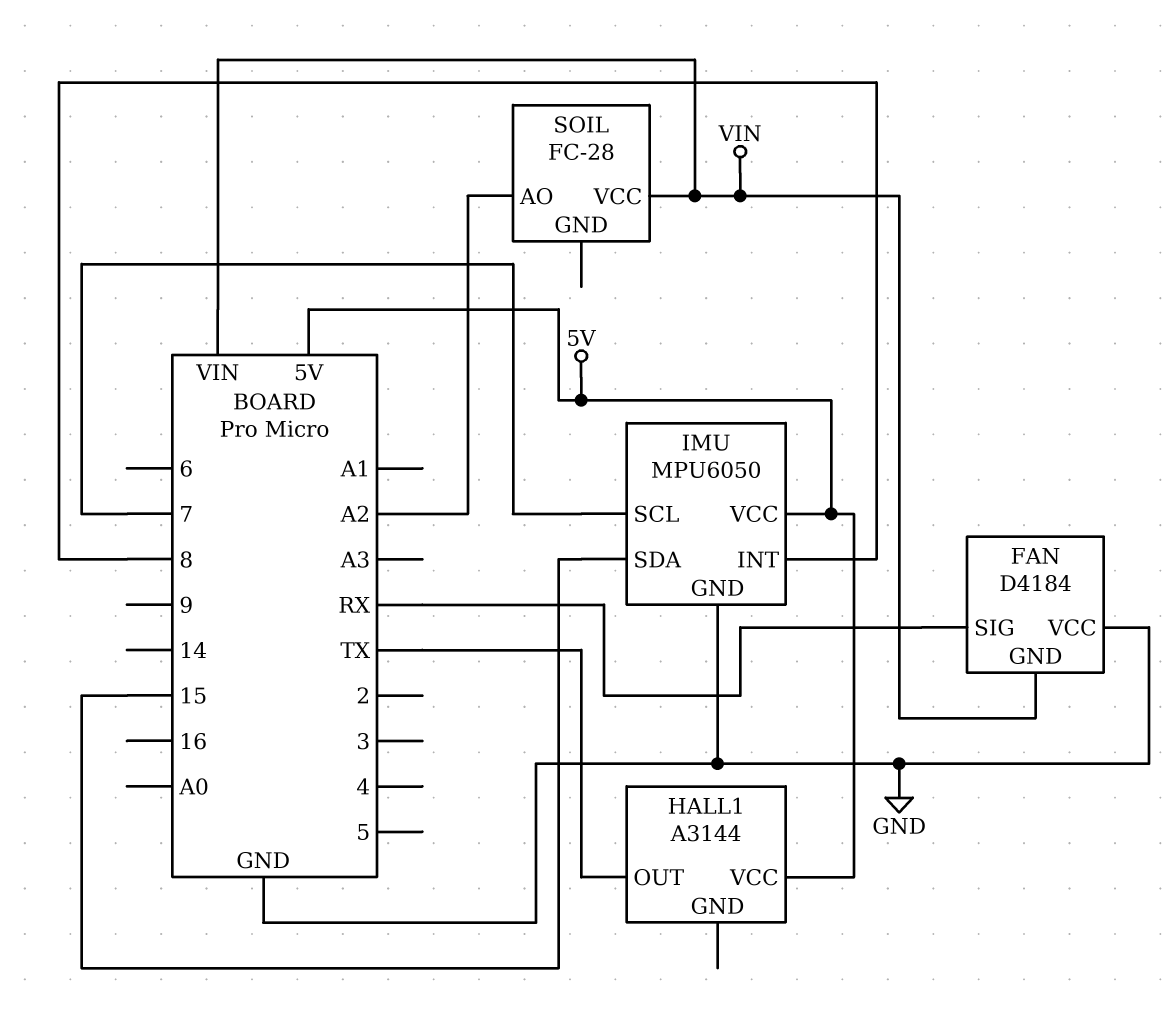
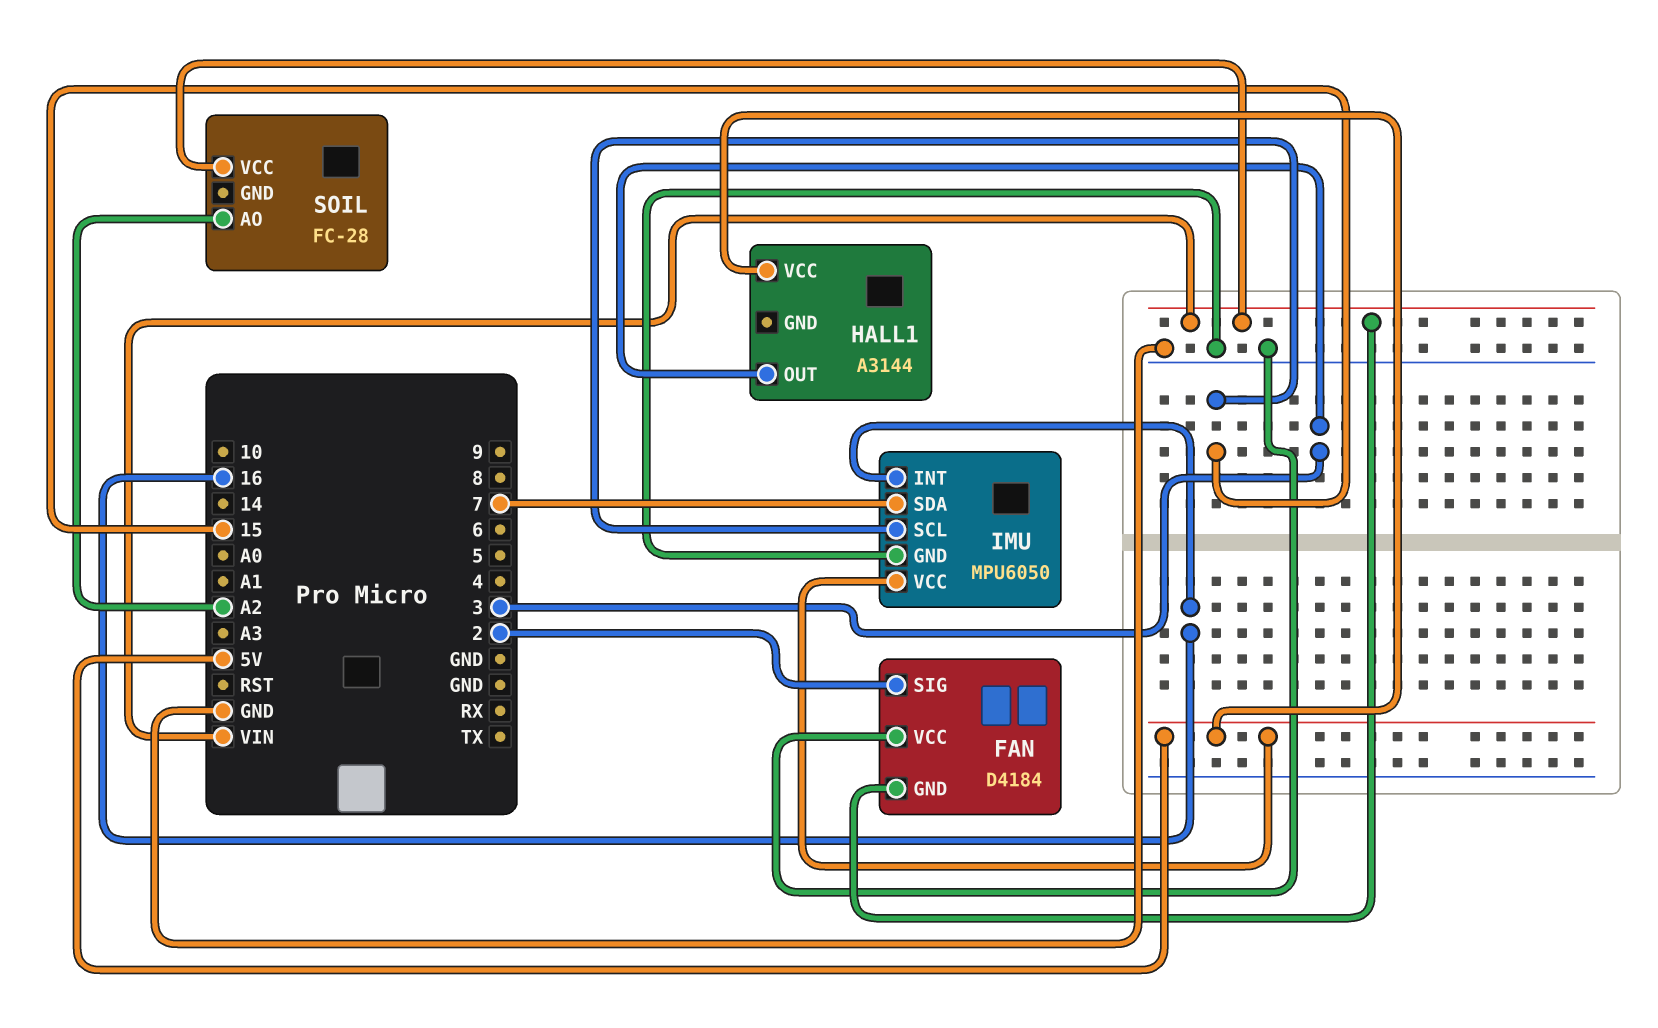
FAN pin SIG: RX -> 2
HALL1 pin OUT: TX -> 3
IMU pin INT: 8 -> 16
IMU pin SCL: 7 -> 15
IMU pin SDA: 15 -> 7

